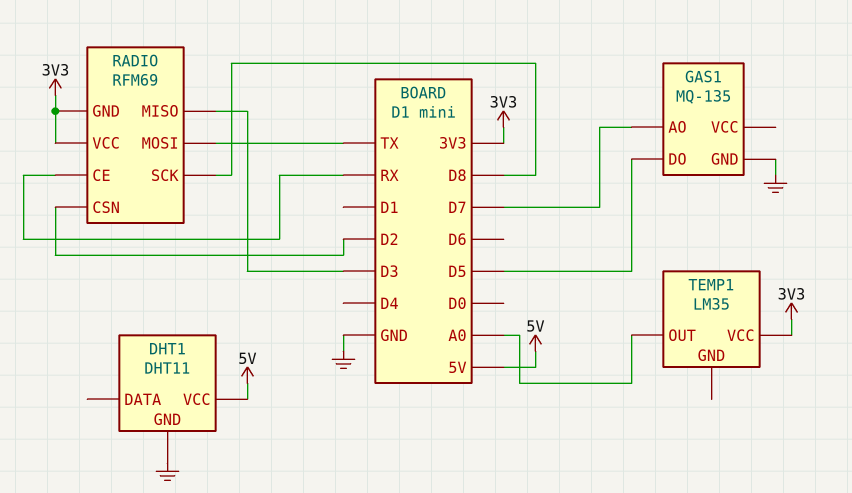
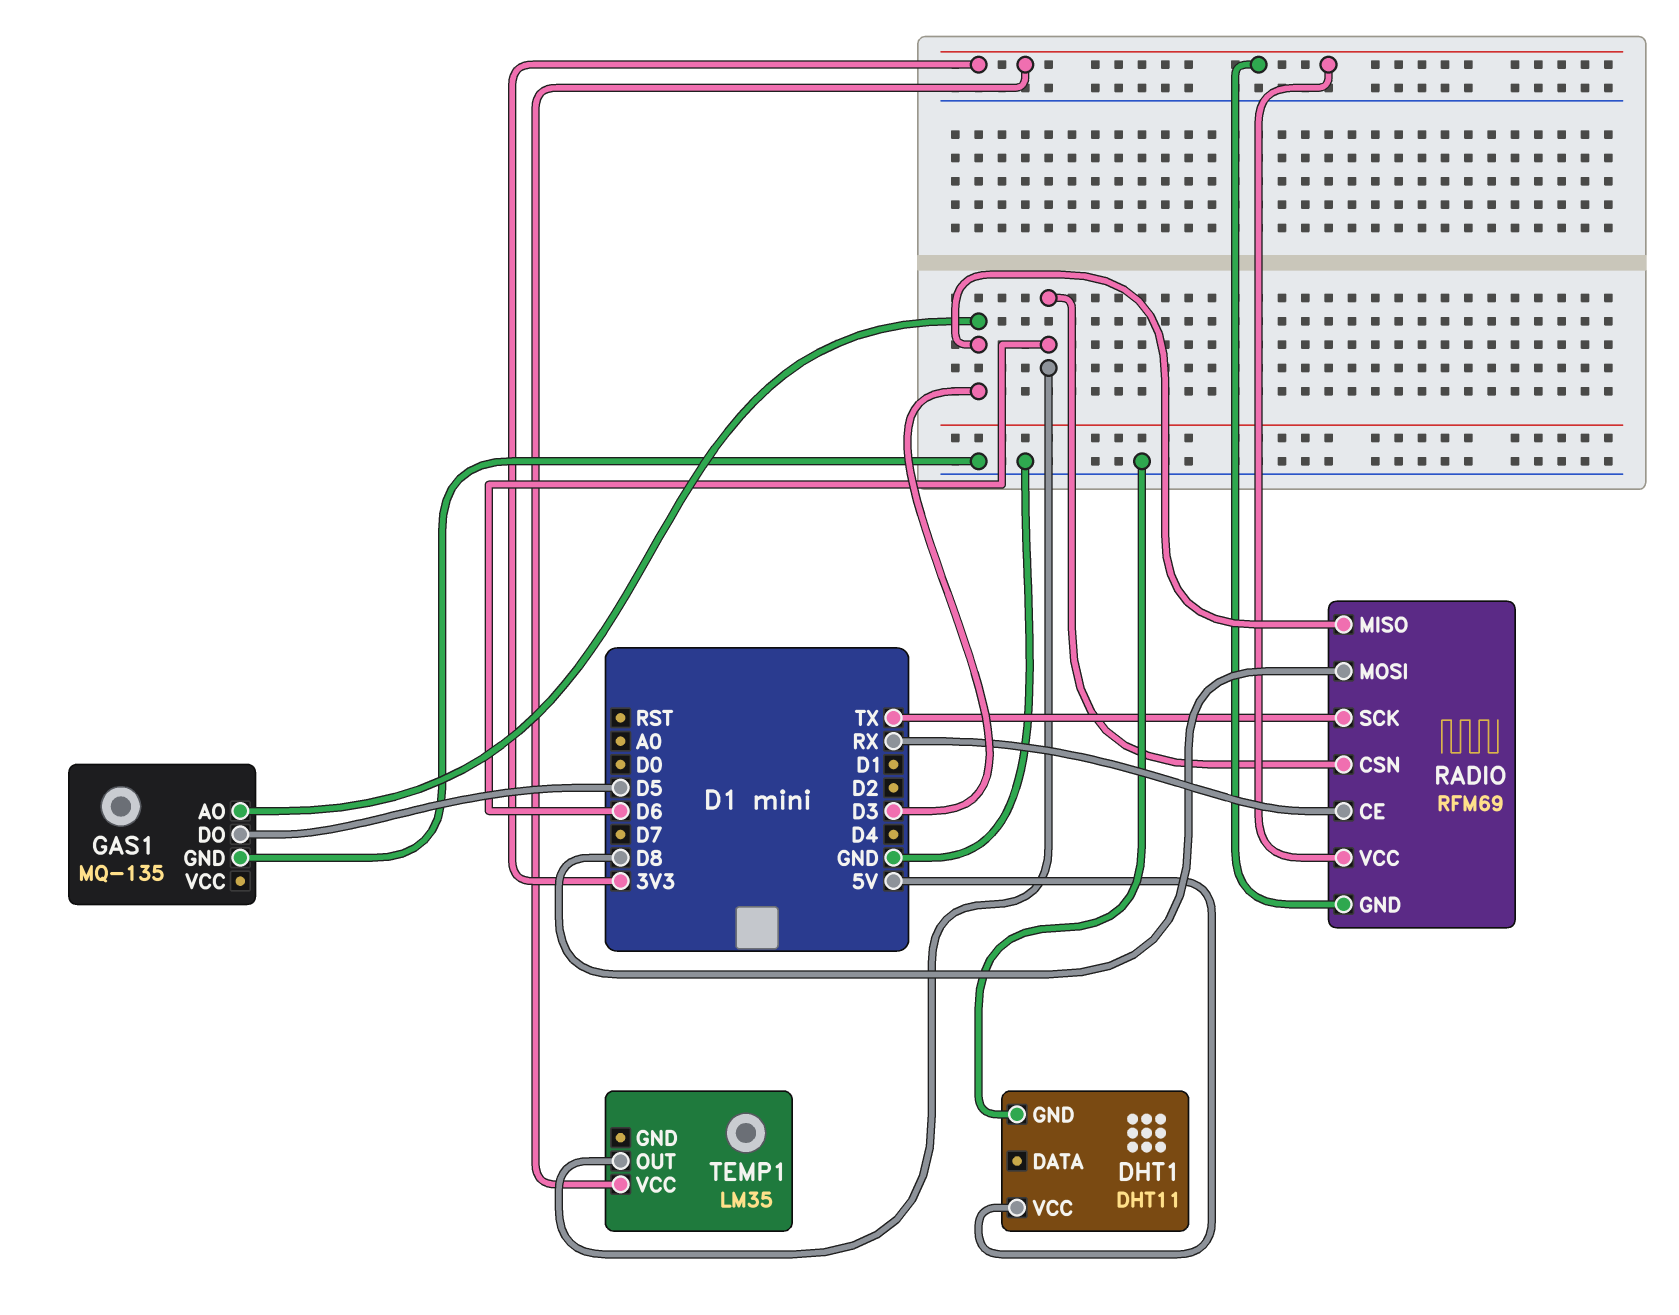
GAS1 pin AO: D7 -> D3
RADIO pin CSN: D2 -> D6
RADIO pin MOSI: TX -> D8
RADIO pin SCK: D8 -> TX
TEMP1 pin OUT: A0 -> D6

